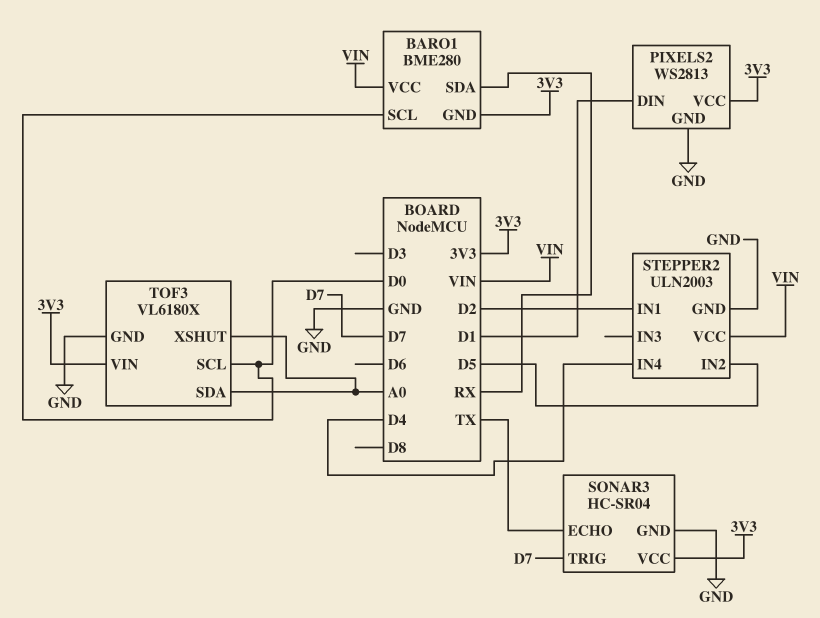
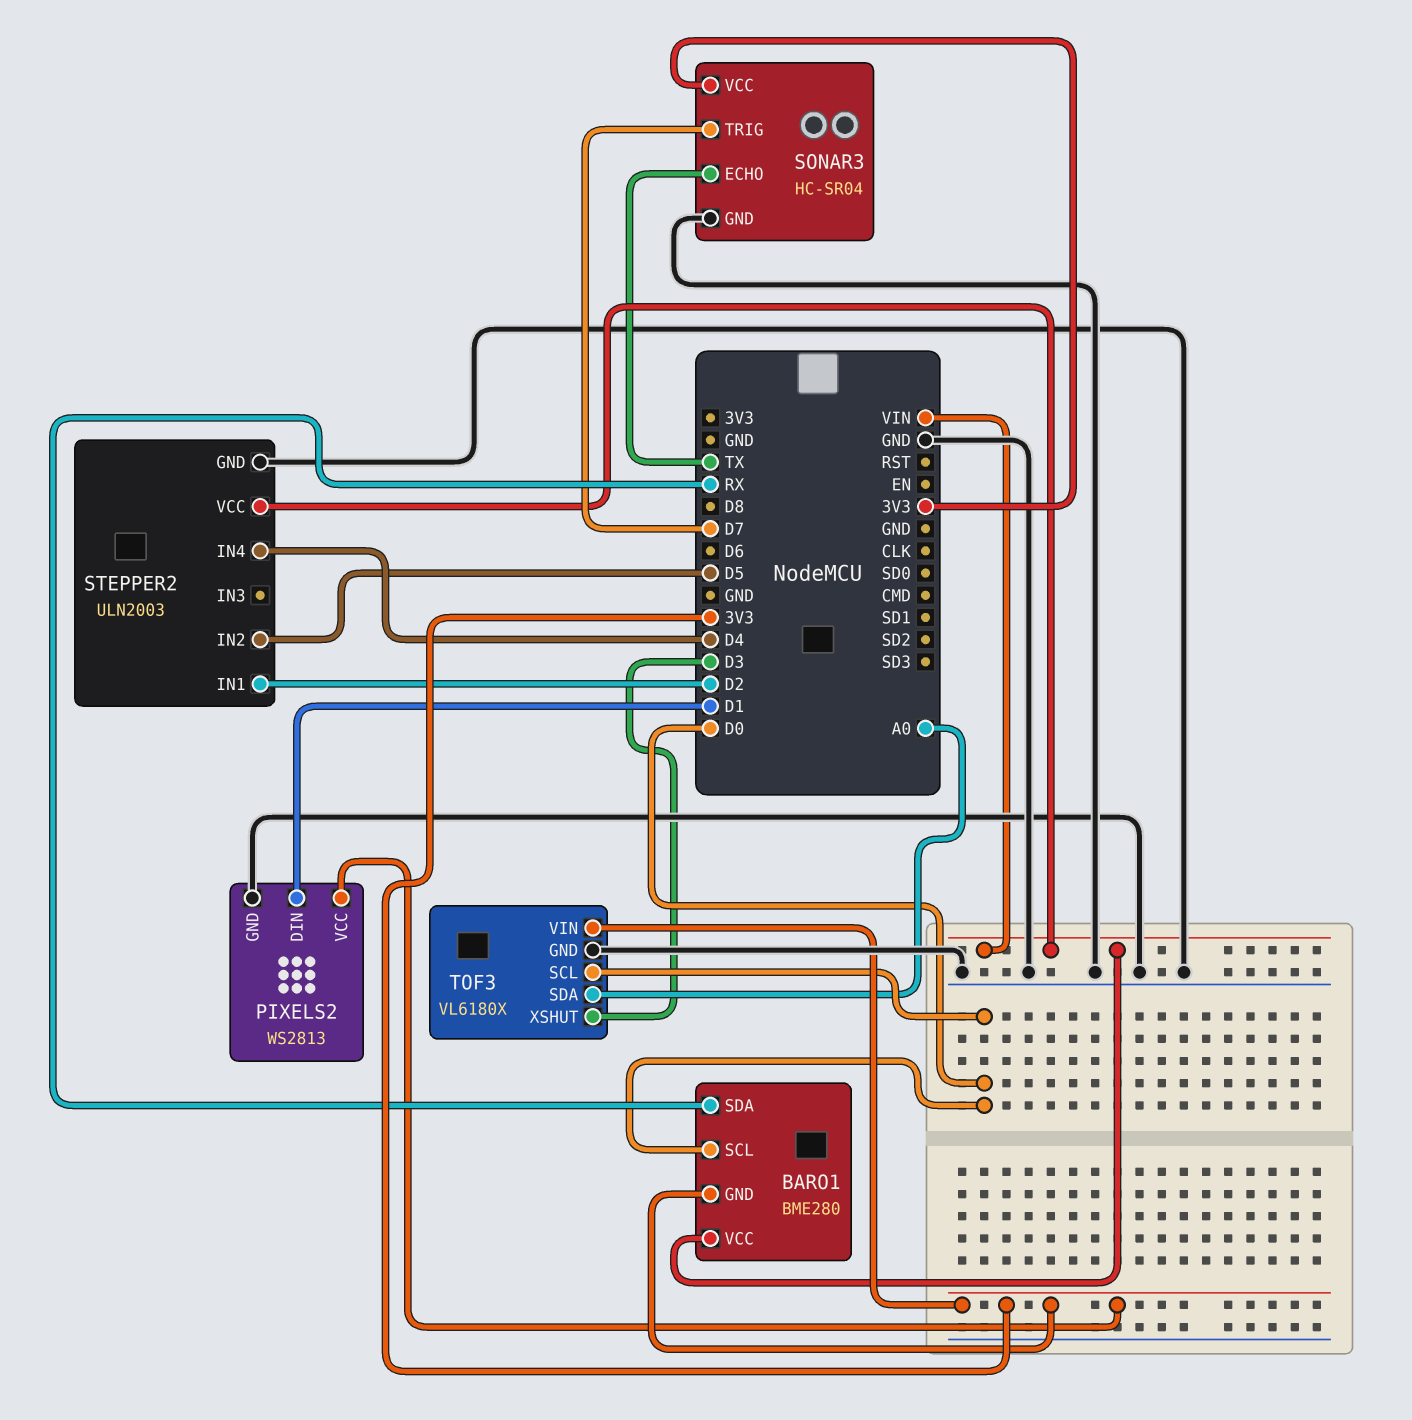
TOF3 pin XSHUT: A0 -> D3

